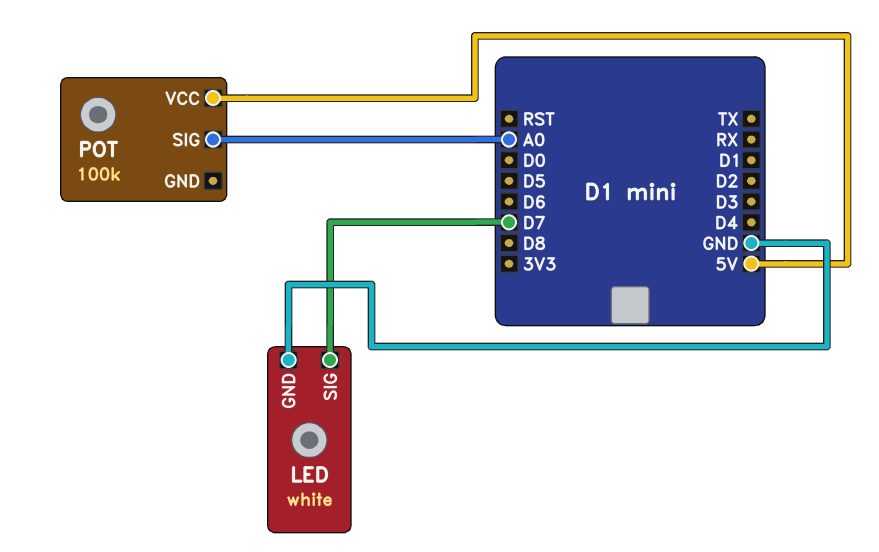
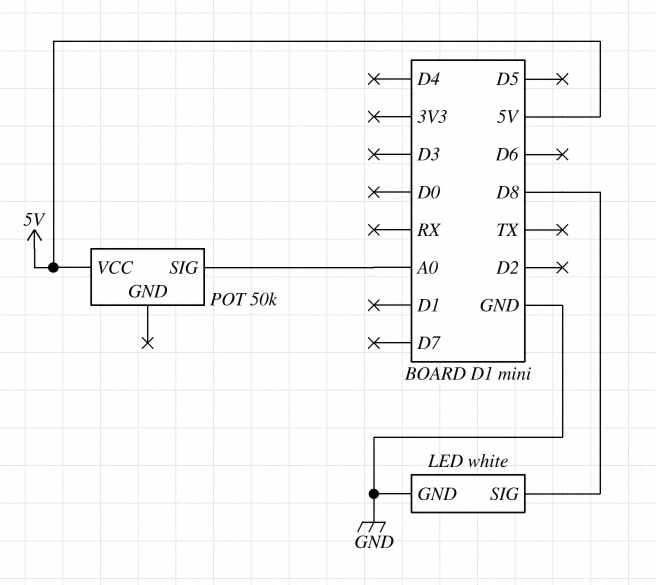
LED pin SIG: D7 -> D8
POT: 100k -> 50k

